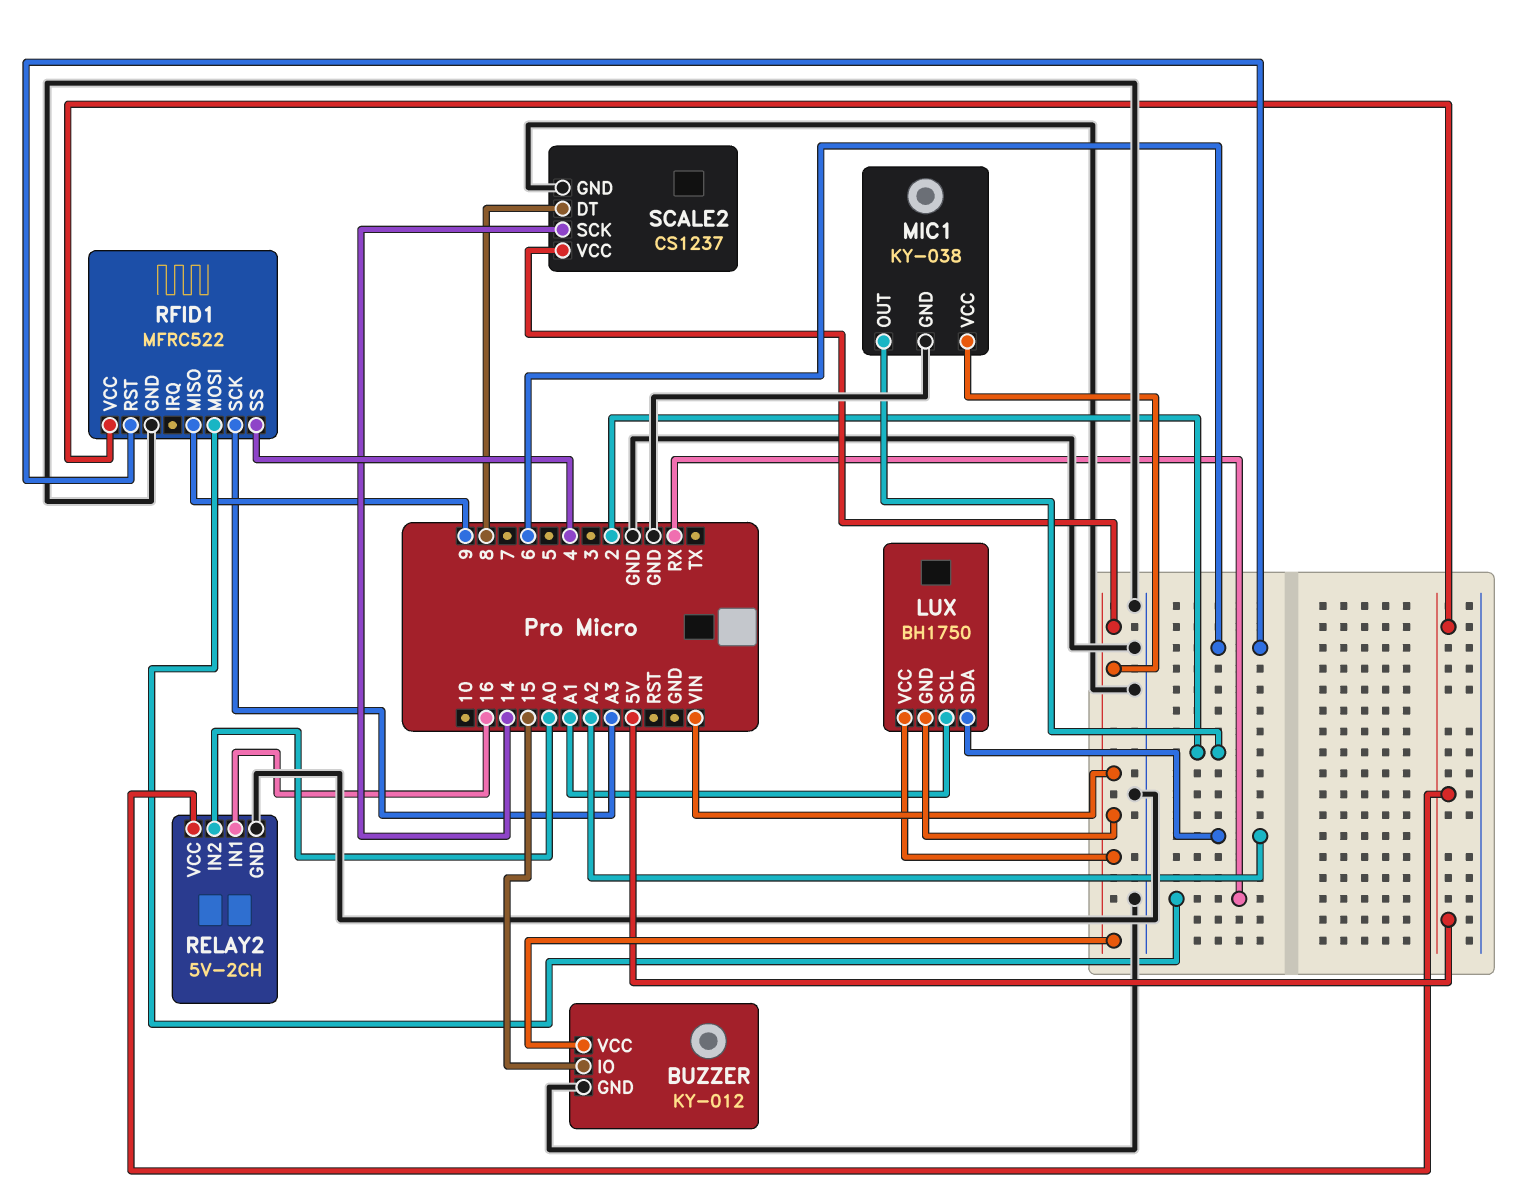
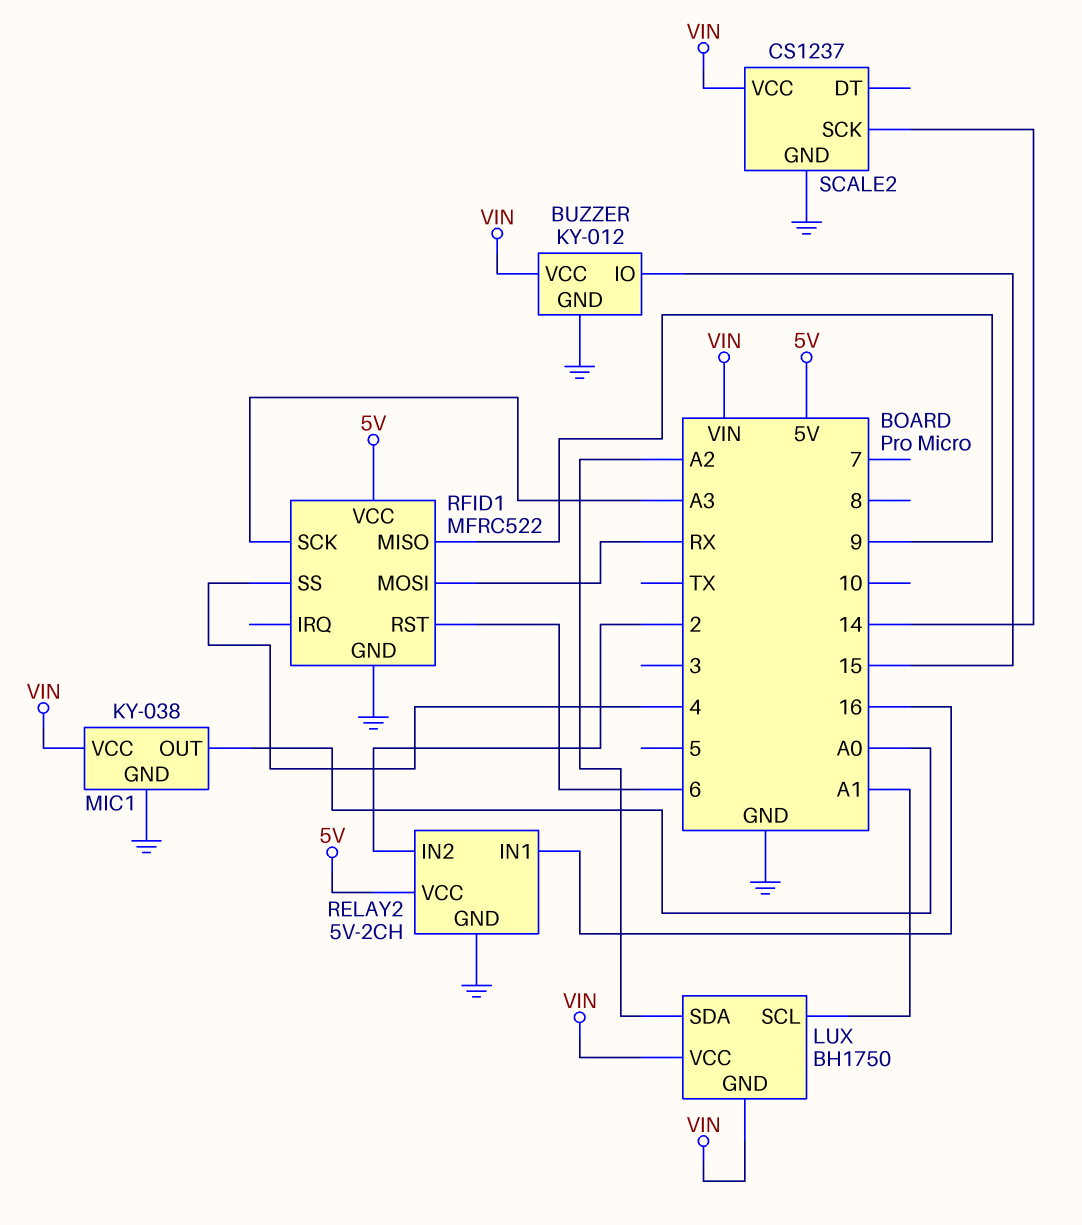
MIC1 pin OUT: 2 -> A0
RELAY2 pin IN2: A0 -> 2
SCALE2 pin DT: 8 -> none

